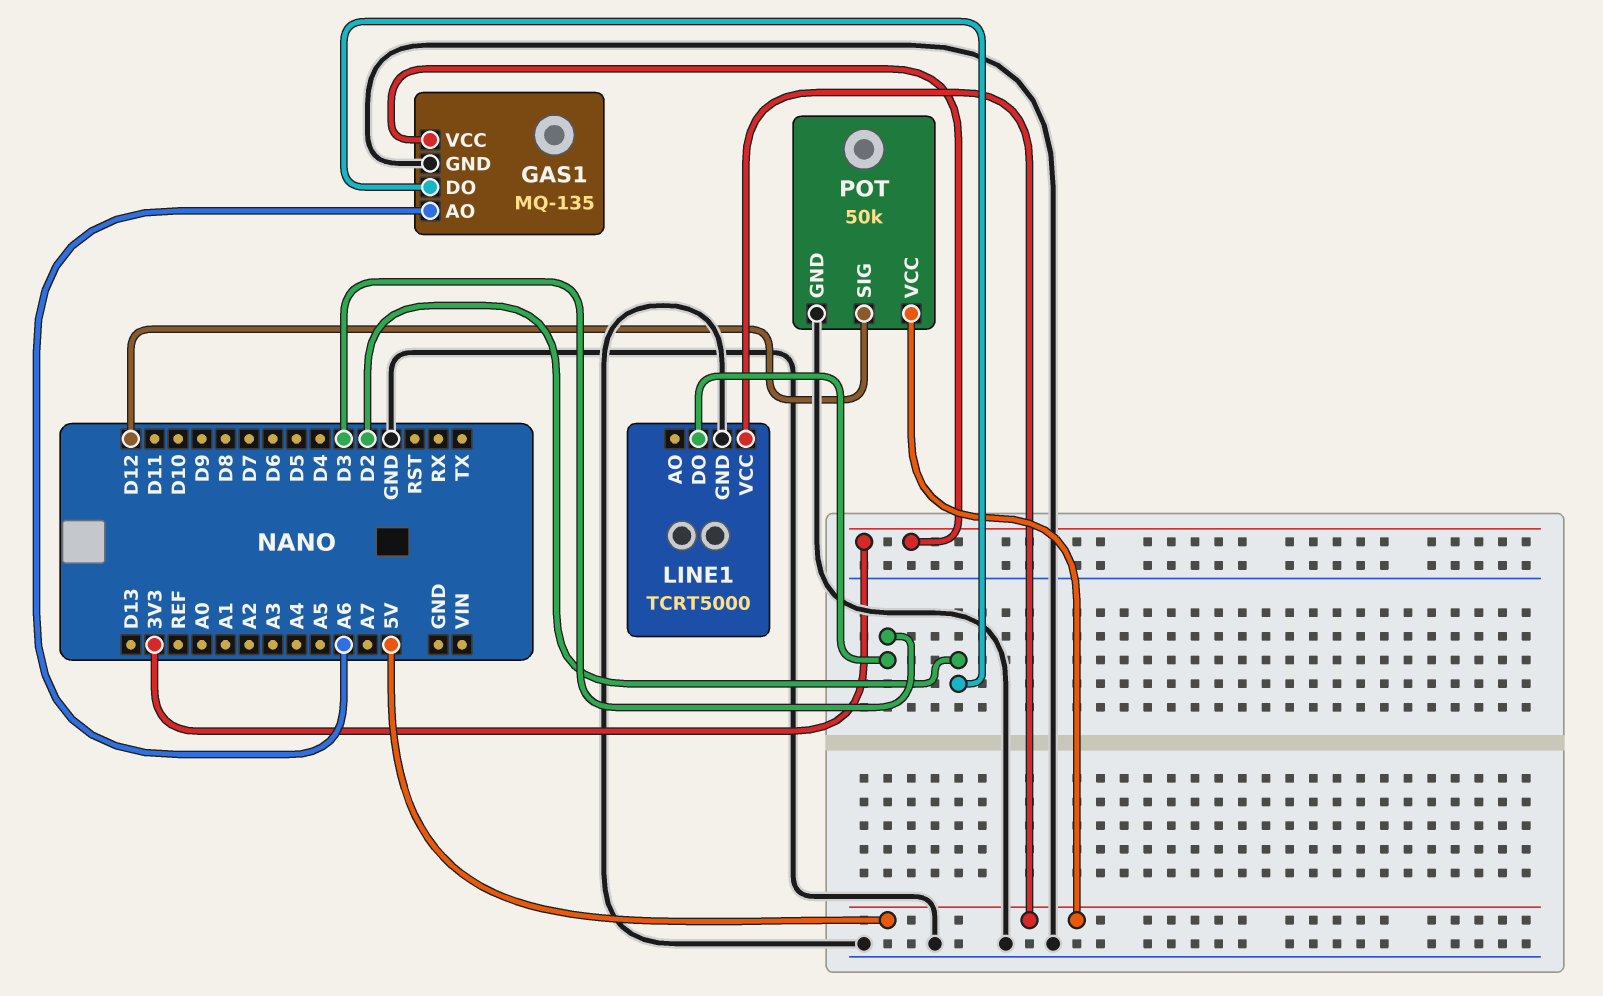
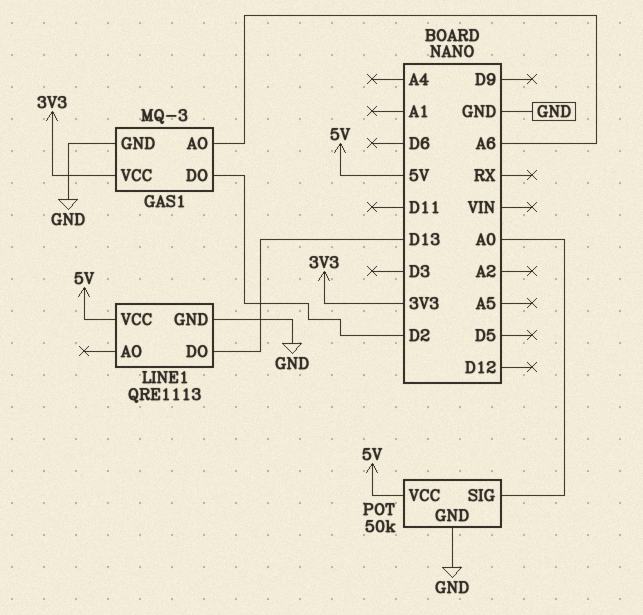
GAS1: MQ-135 -> MQ-3
LINE1: TCRT5000 -> QRE1113
LINE1 pin DO: D3 -> D13
POT pin SIG: D12 -> A0

